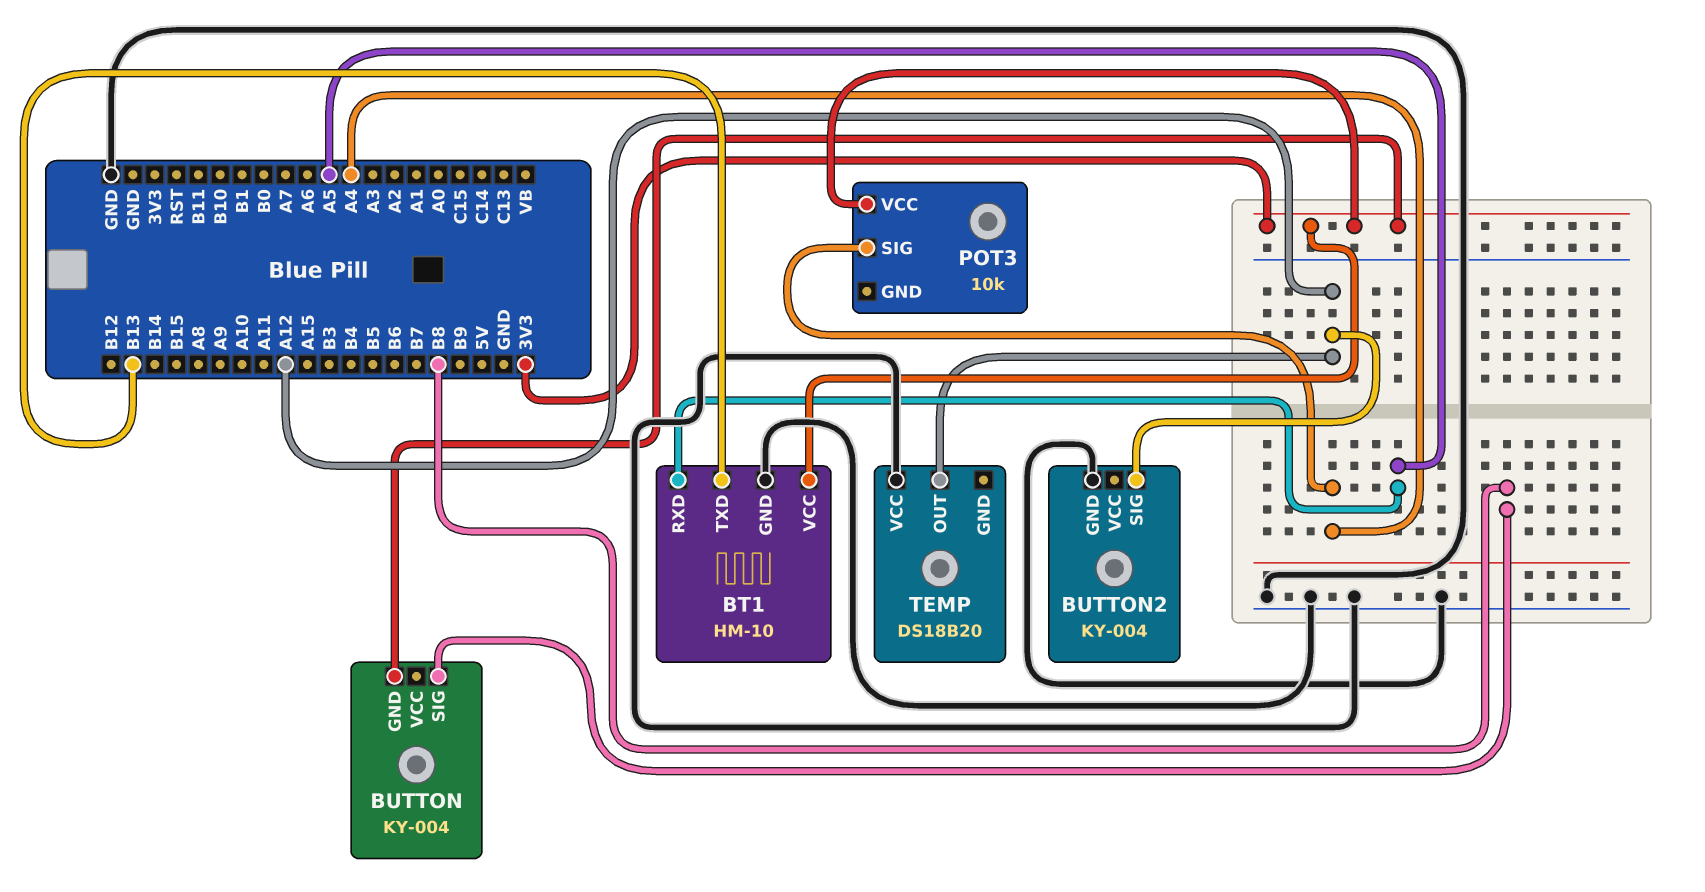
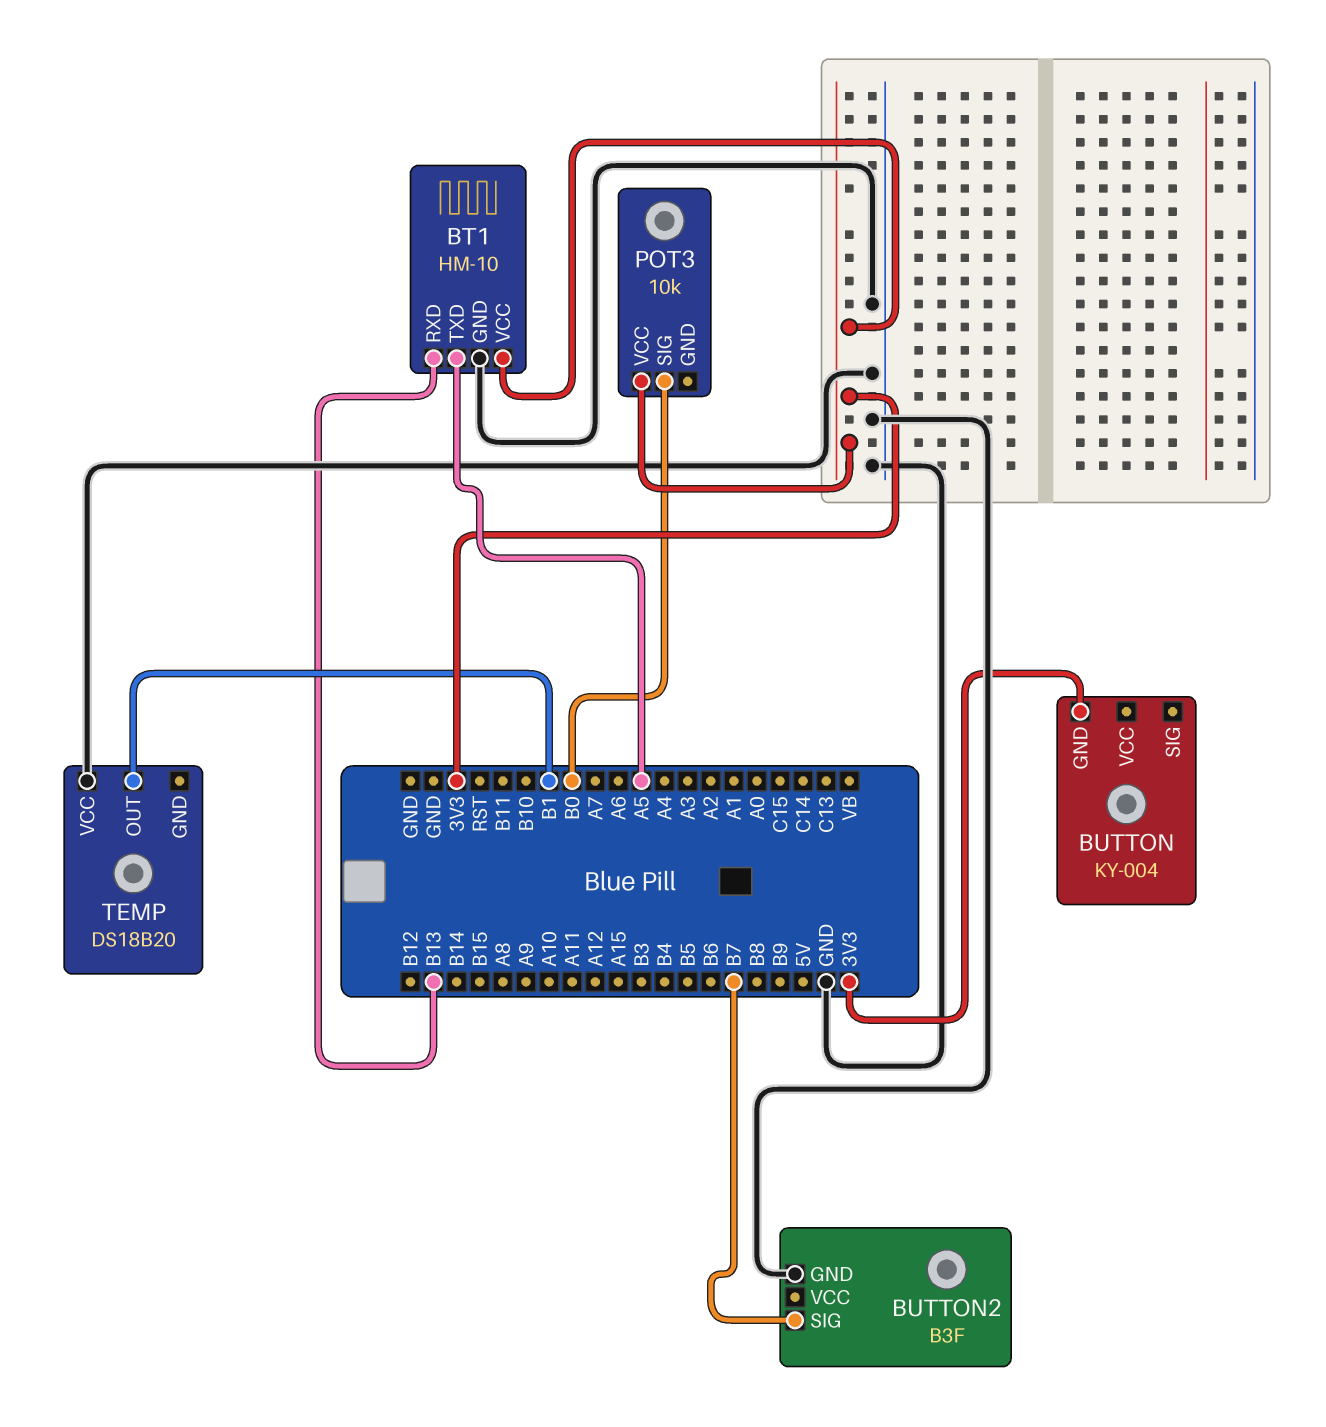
BT1 pin RXD: A5 -> B13
BT1 pin TXD: B13 -> A5
BUTTON pin SIG: B8 -> none
BUTTON2: KY-004 -> B3F
BUTTON2 pin SIG: A12 -> B7
POT3 pin SIG: A4 -> B0
TEMP pin OUT: A12 -> B1

